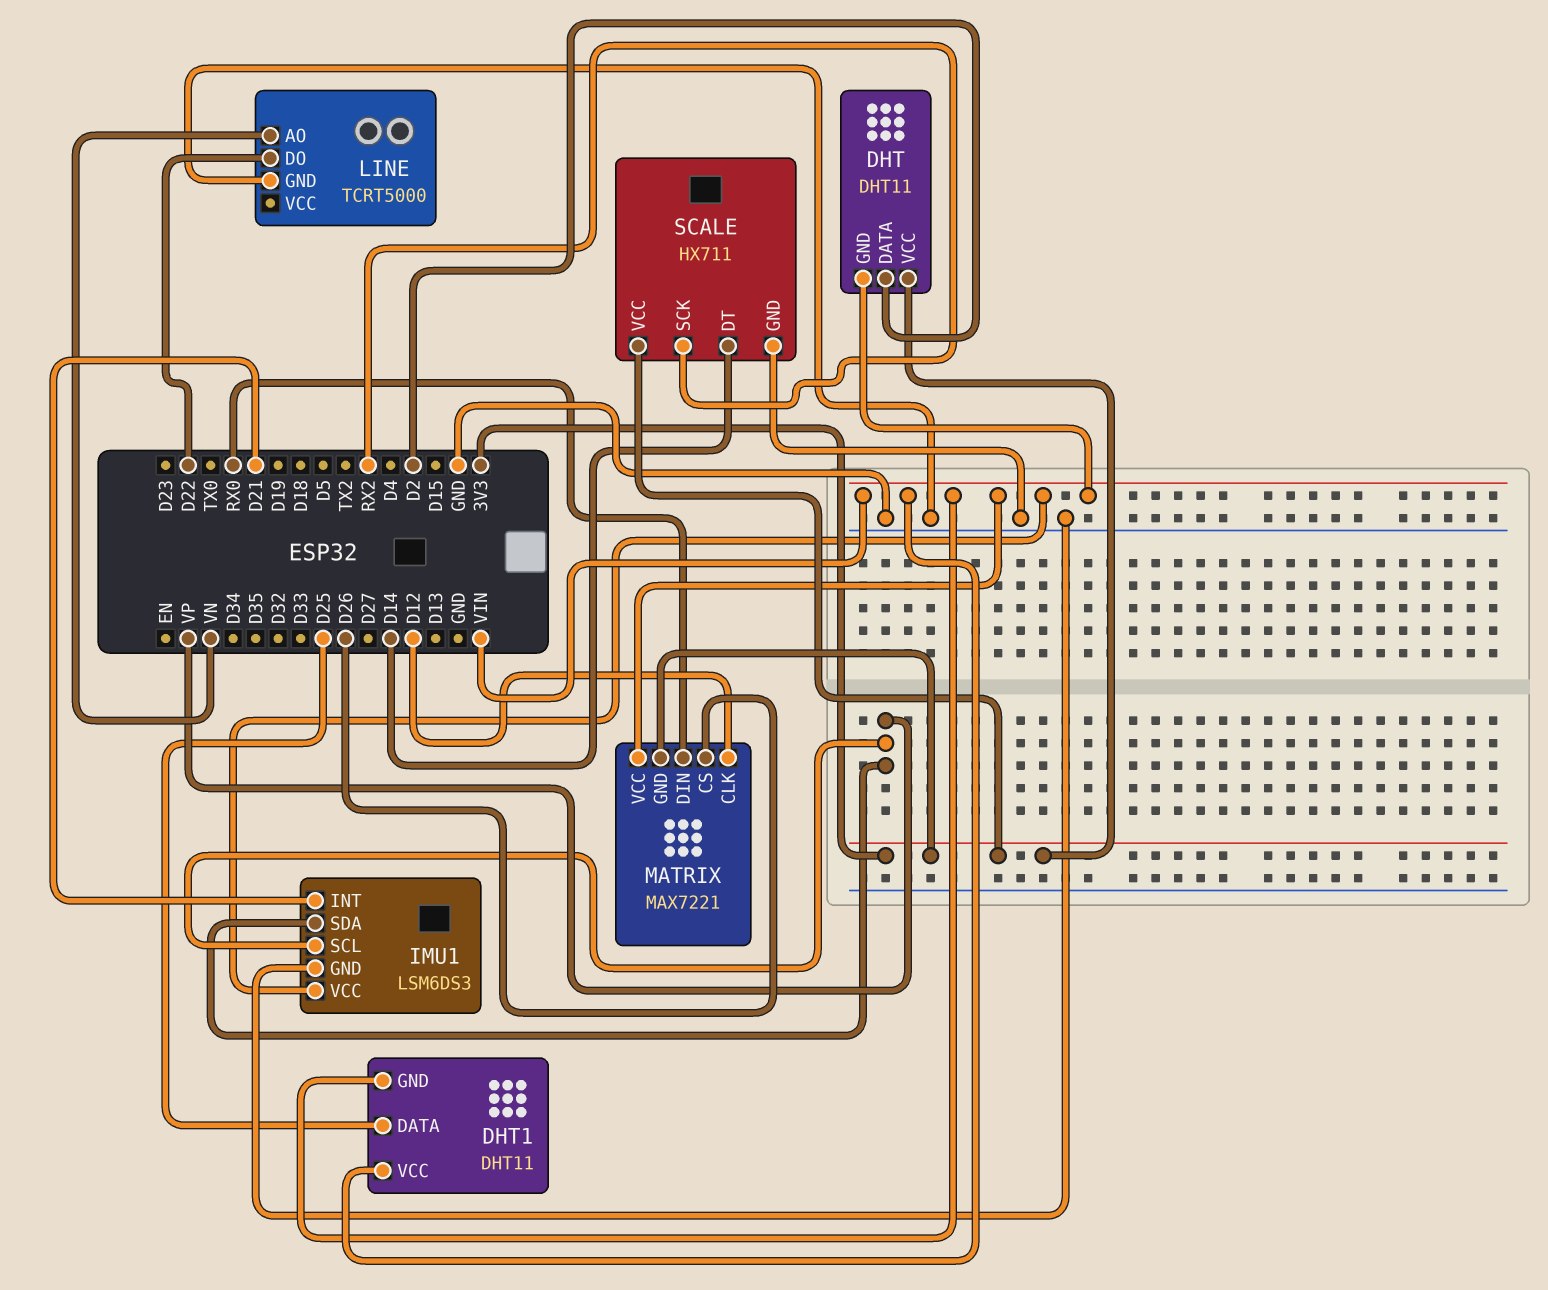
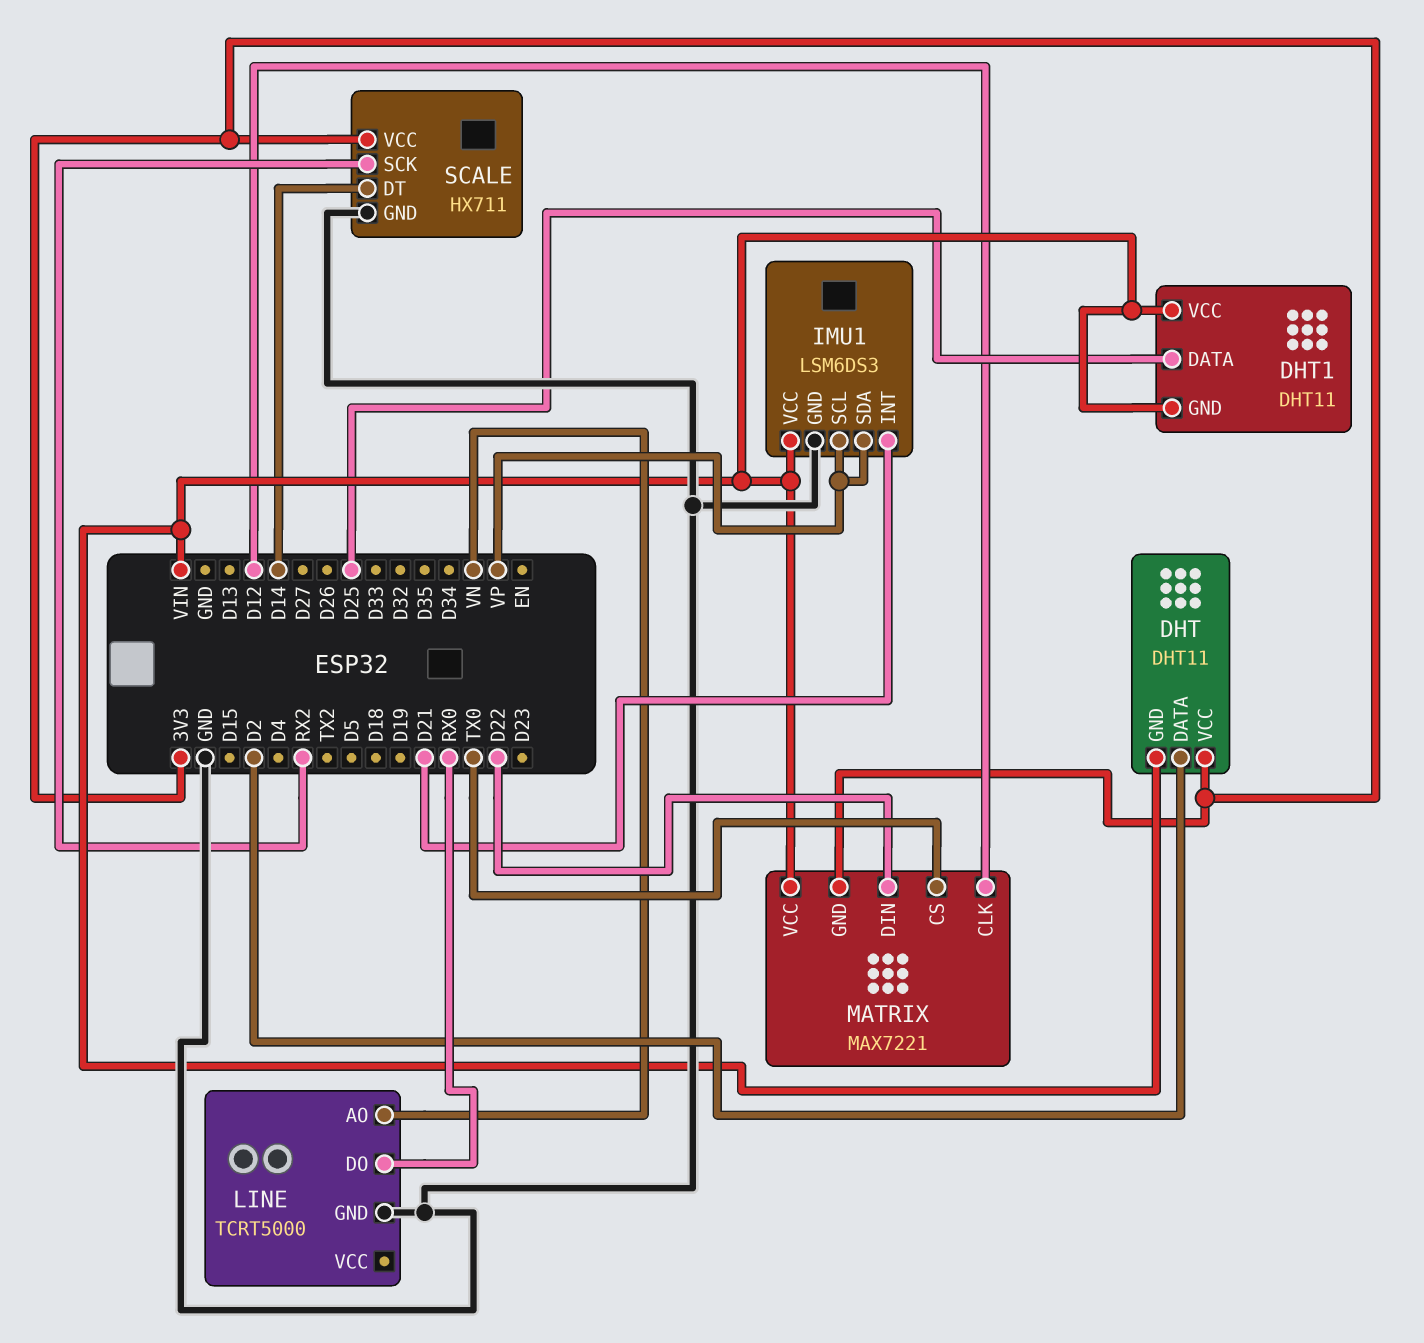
LINE pin DO: D22 -> RX0
MATRIX pin CS: D26 -> TX0
MATRIX pin DIN: RX0 -> D22

